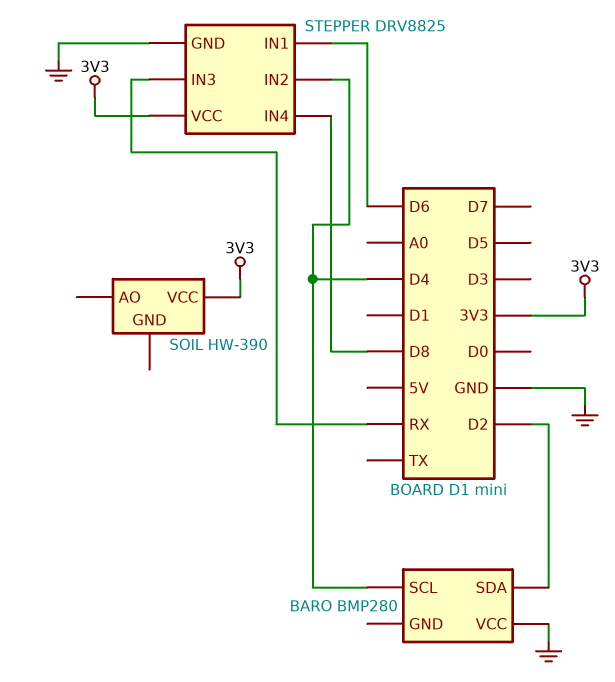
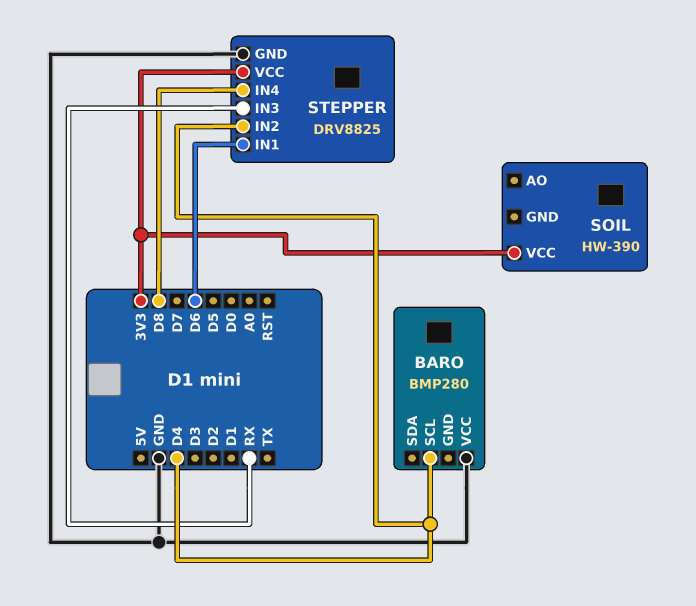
BARO pin SDA: D2 -> none

